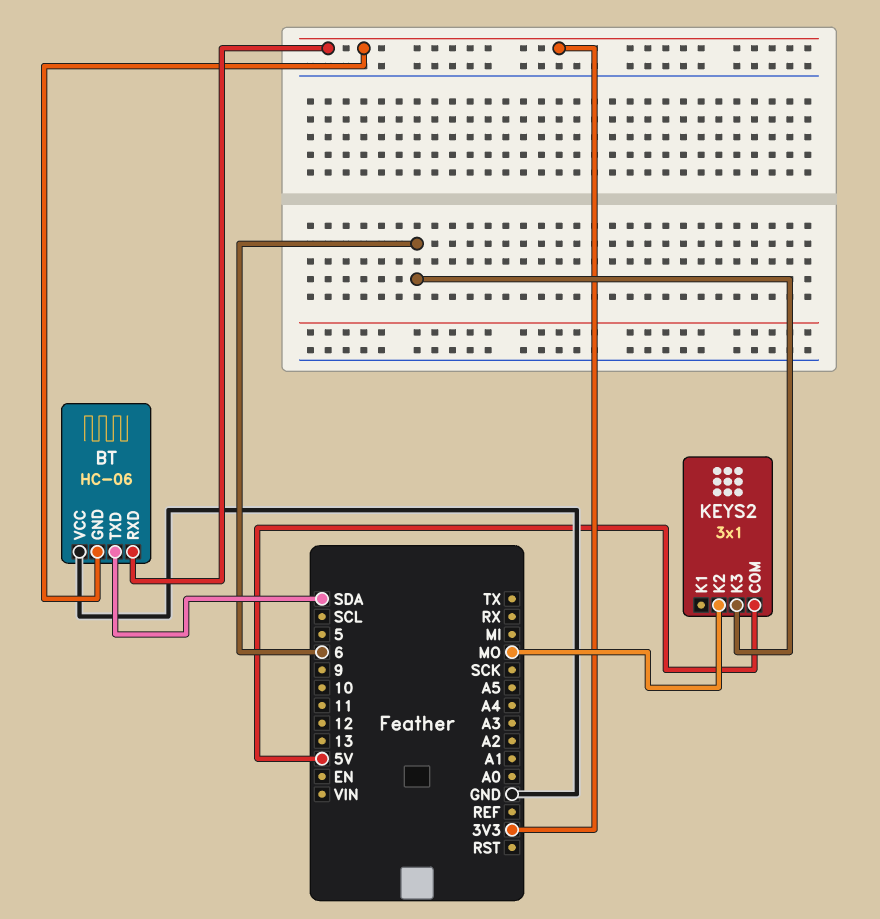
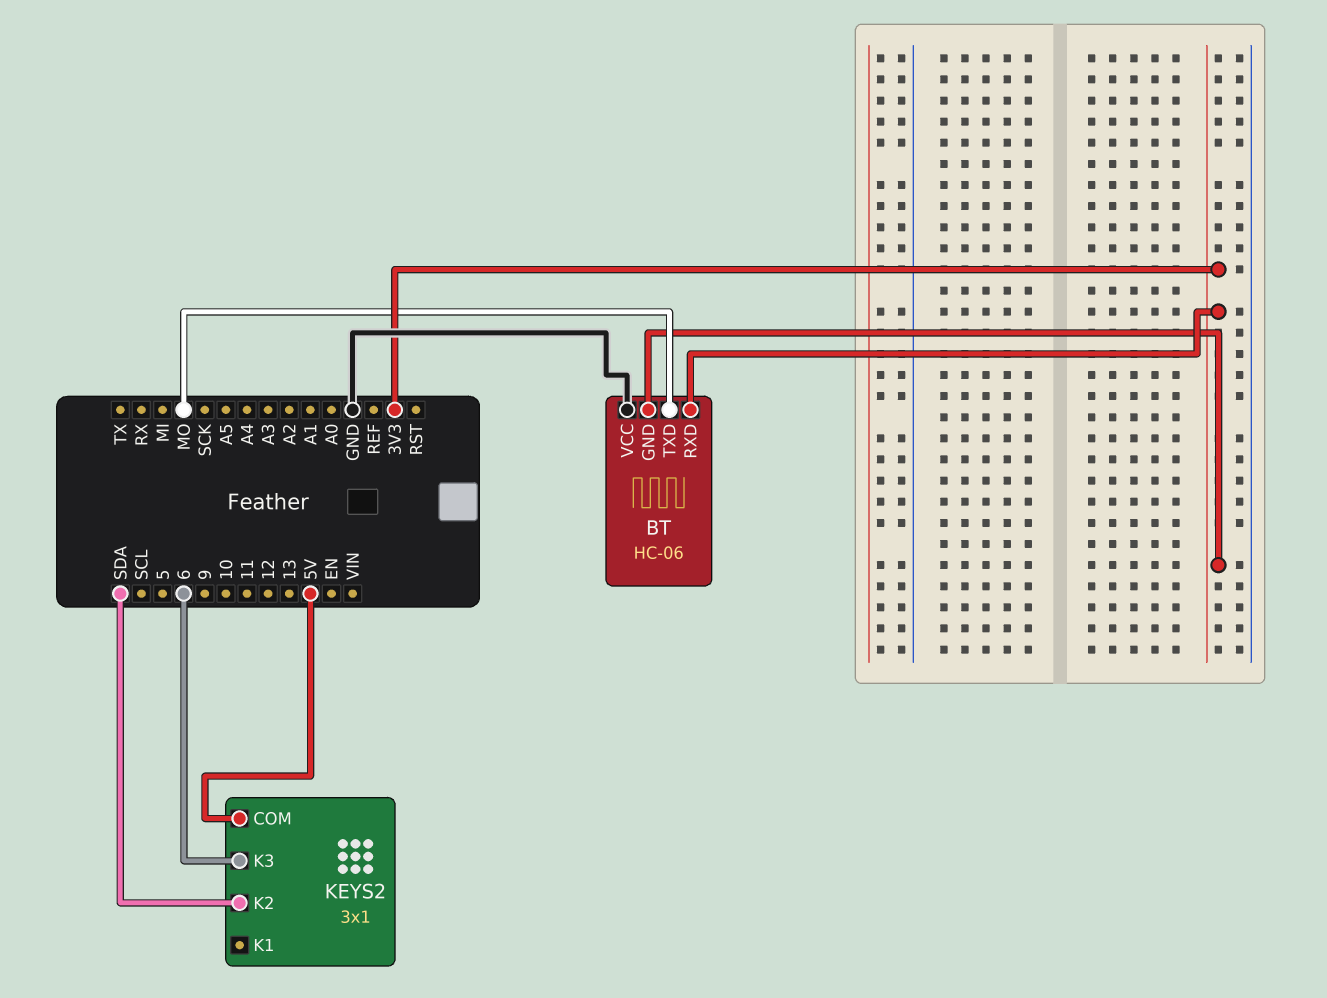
BT pin TXD: SDA -> MO
KEYS2 pin K2: MO -> SDA

